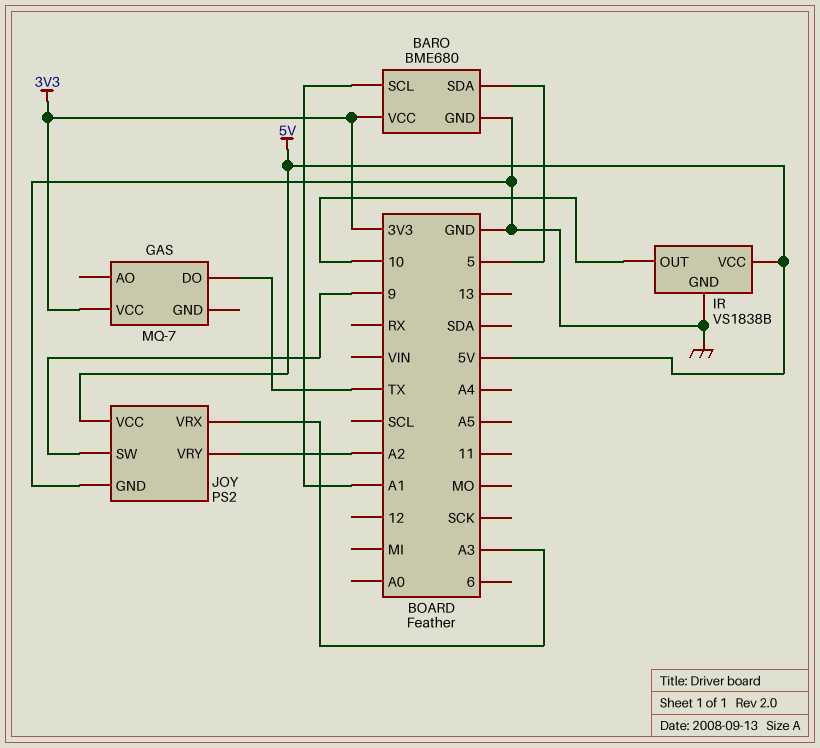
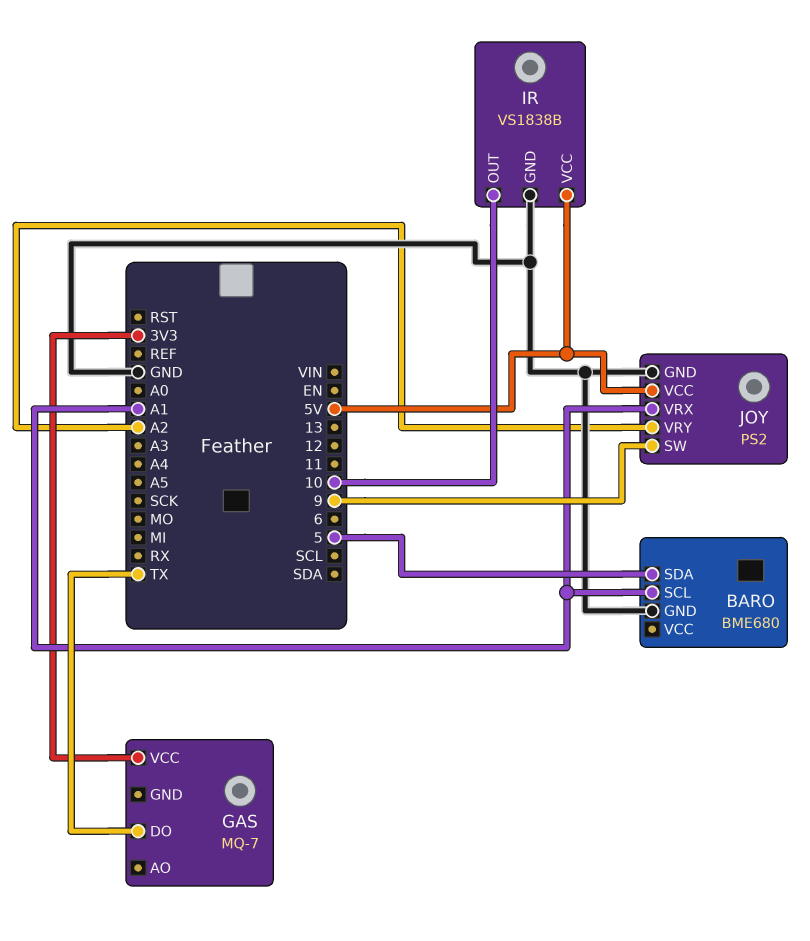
BARO pin VCC: 3V3 -> none
JOY pin VRX: A3 -> A1

